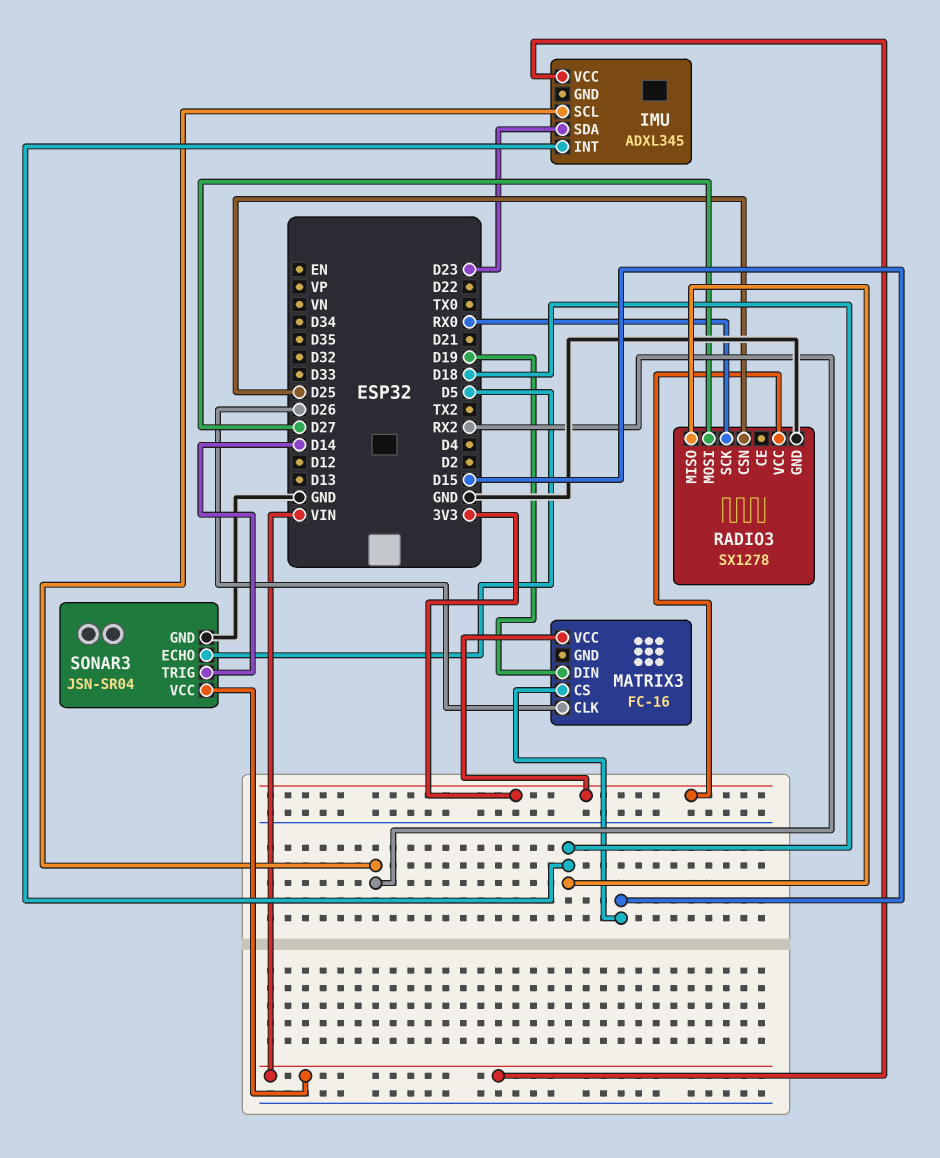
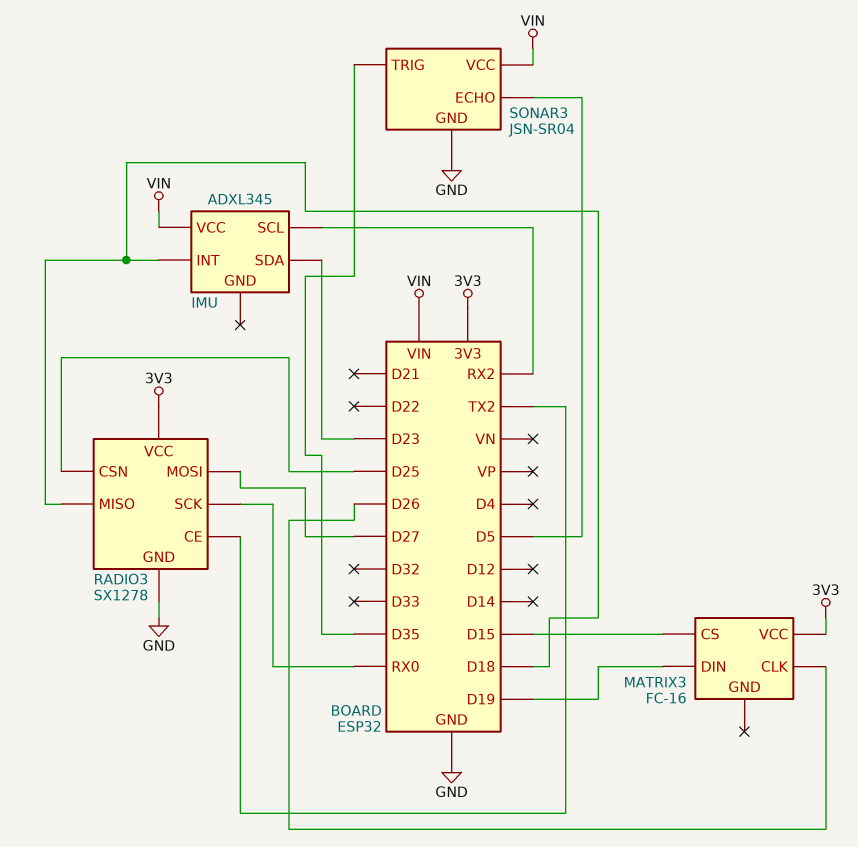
RADIO3 pin CE: none -> TX2
SONAR3 pin TRIG: D14 -> D35

